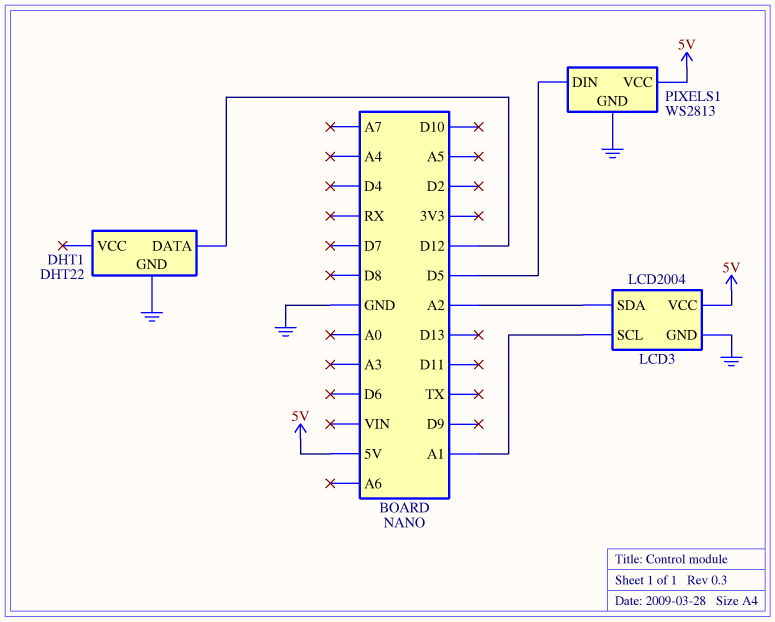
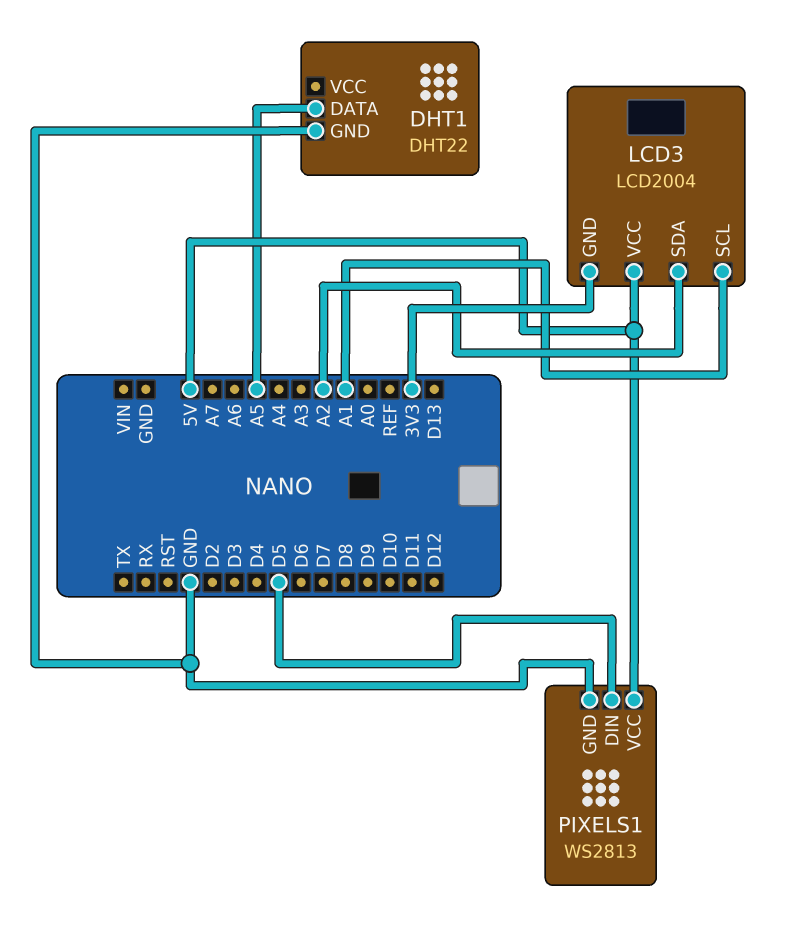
DHT1 pin DATA: D12 -> A5
LCD3 pin GND: GND -> 3V3

